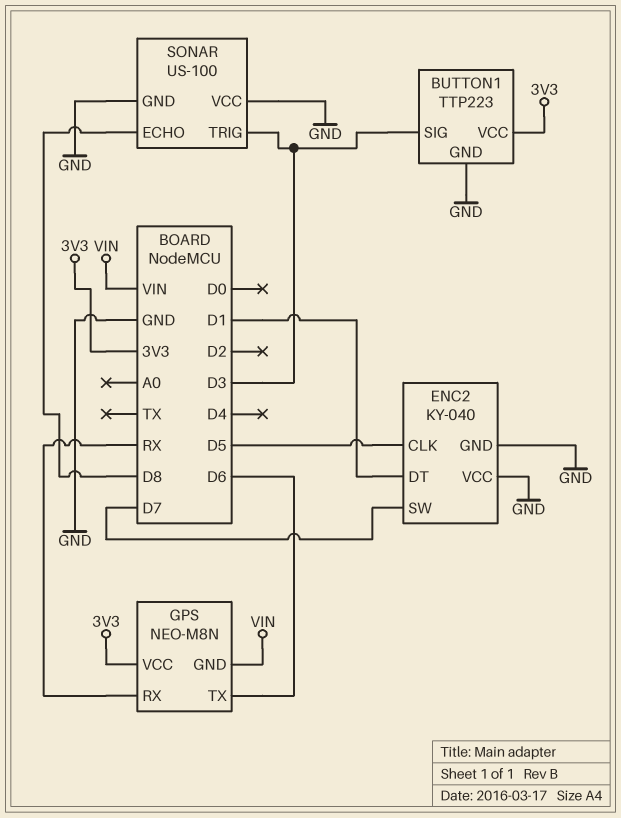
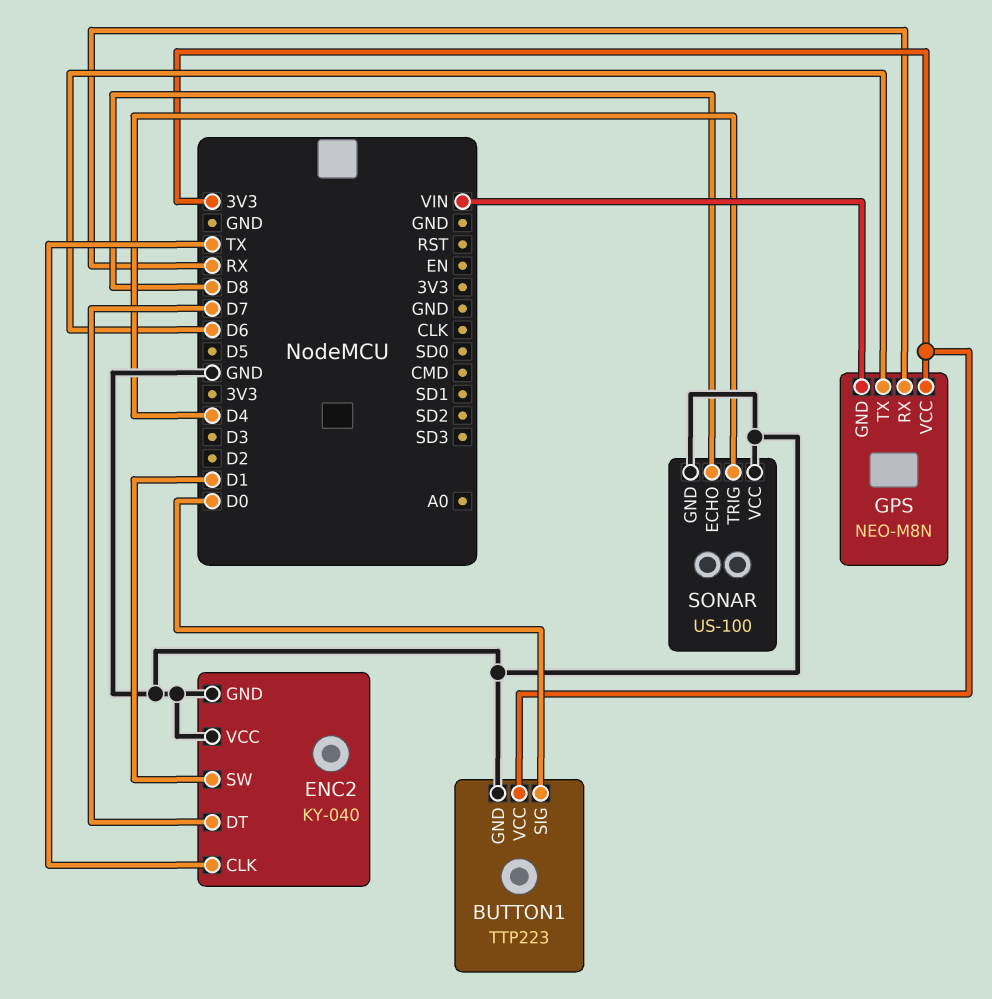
BUTTON1 pin SIG: D3 -> D0
ENC2 pin CLK: D5 -> TX
ENC2 pin DT: D1 -> D7
ENC2 pin SW: D7 -> D1
SONAR pin TRIG: D3 -> D4

